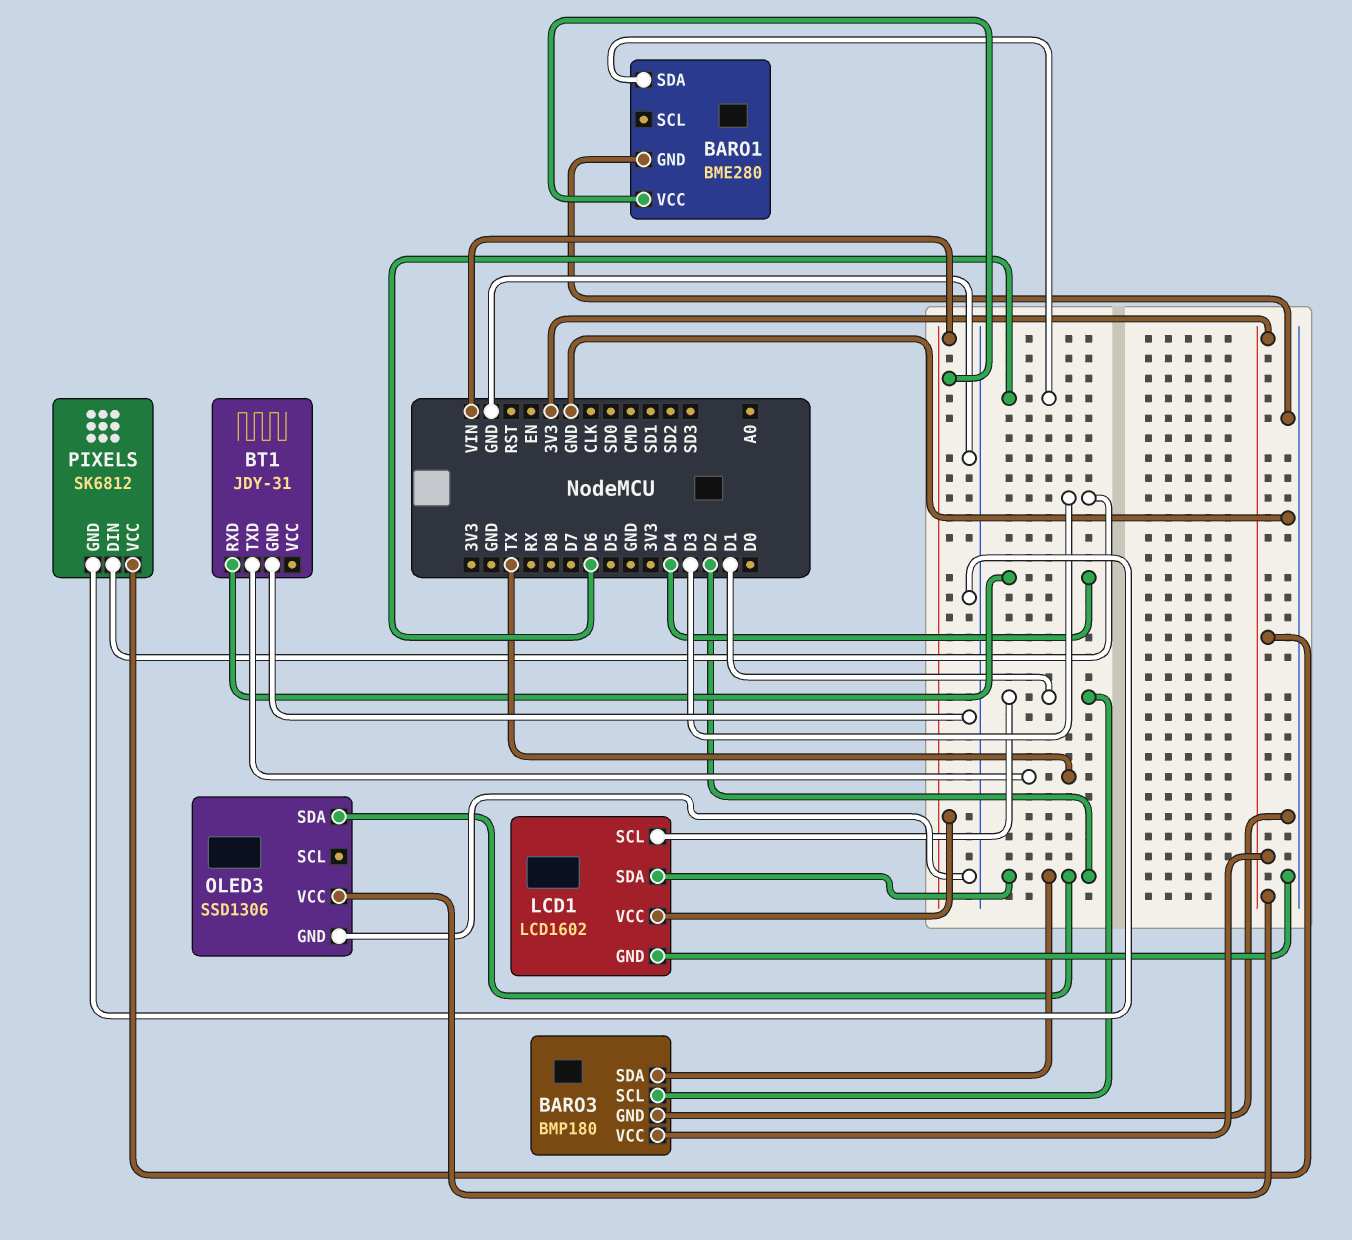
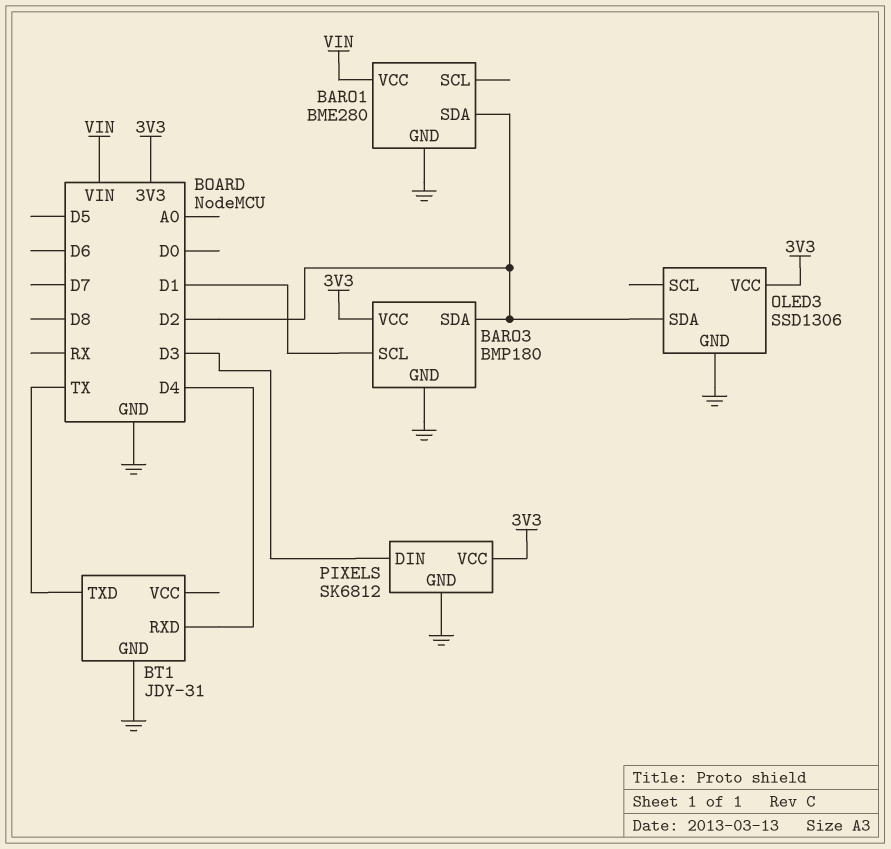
BARO1 pin SDA: D6 -> D2
LCD1: LCD1602 -> none
LCD1 pin GND: GND -> none
LCD1 pin SCL: D1 -> none
LCD1 pin SDA: D2 -> none
LCD1 pin VCC: VIN -> none

